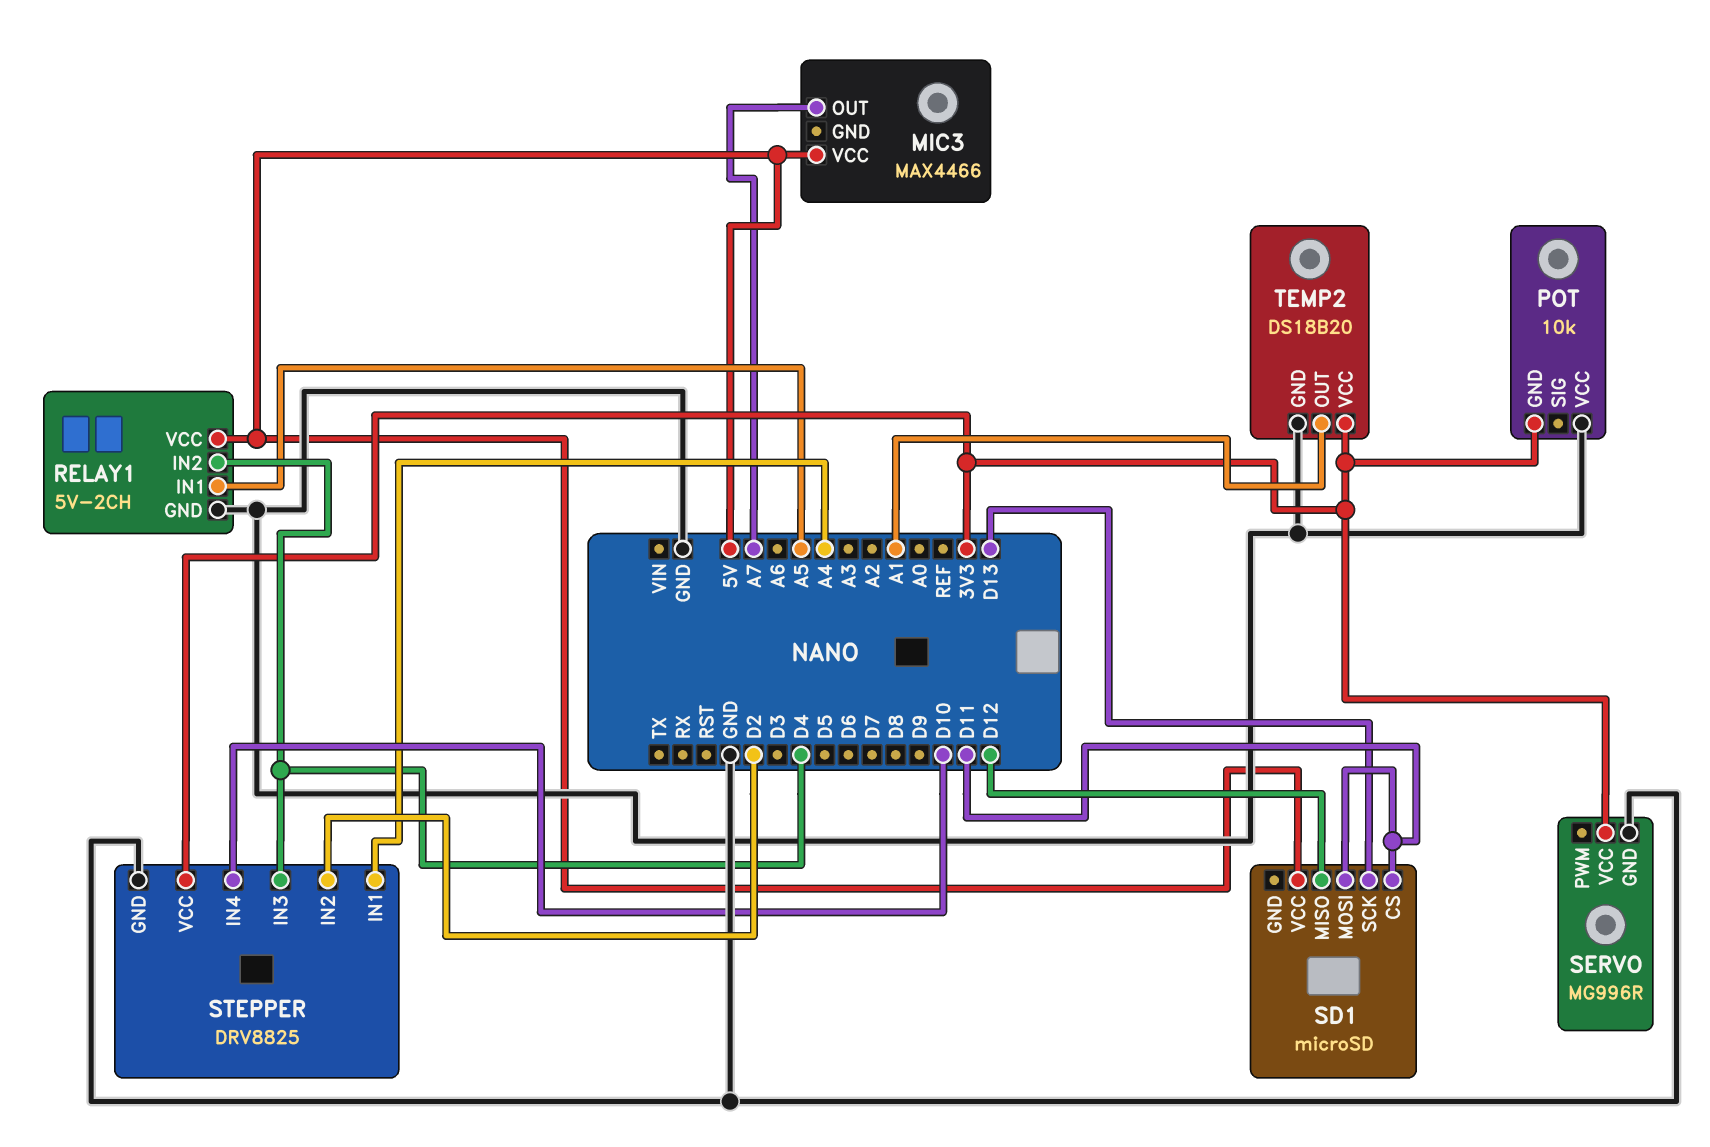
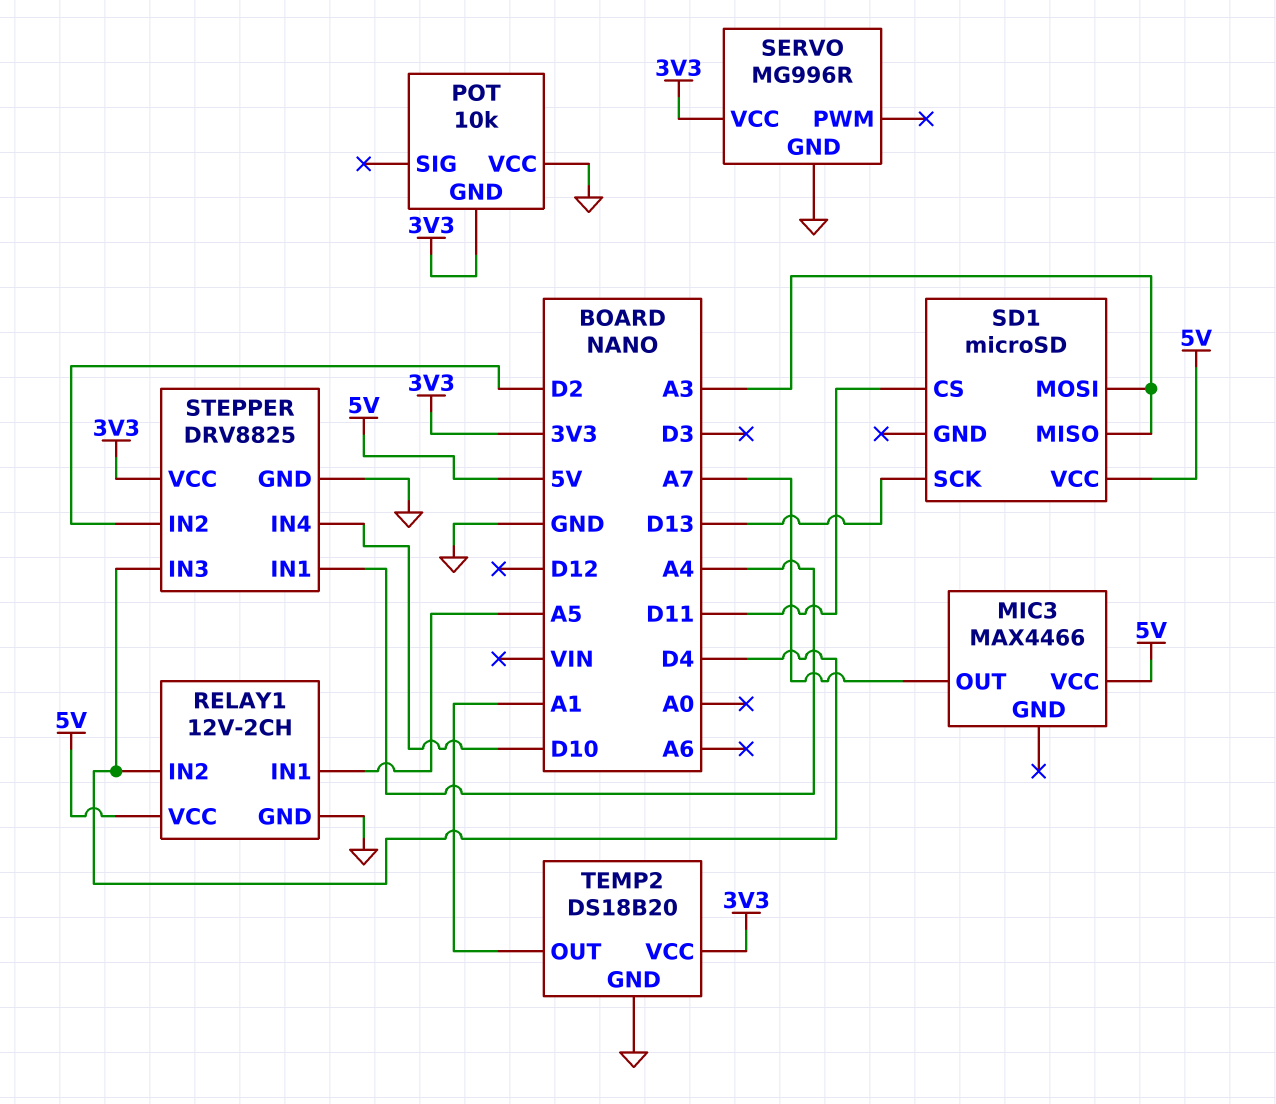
RELAY1: 5V-2CH -> 12V-2CH
SD1 pin MISO: D12 -> A3
SD1 pin MOSI: D11 -> A3

